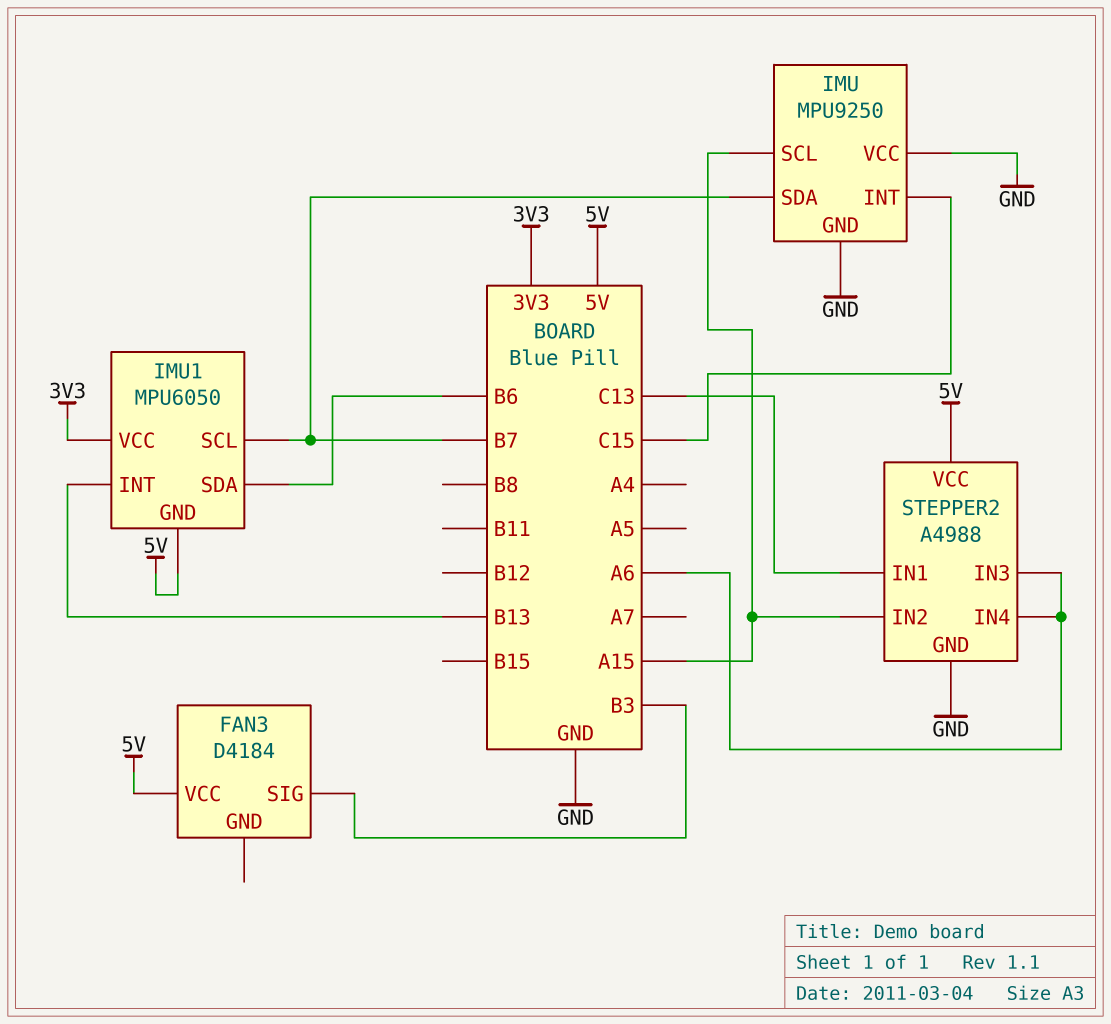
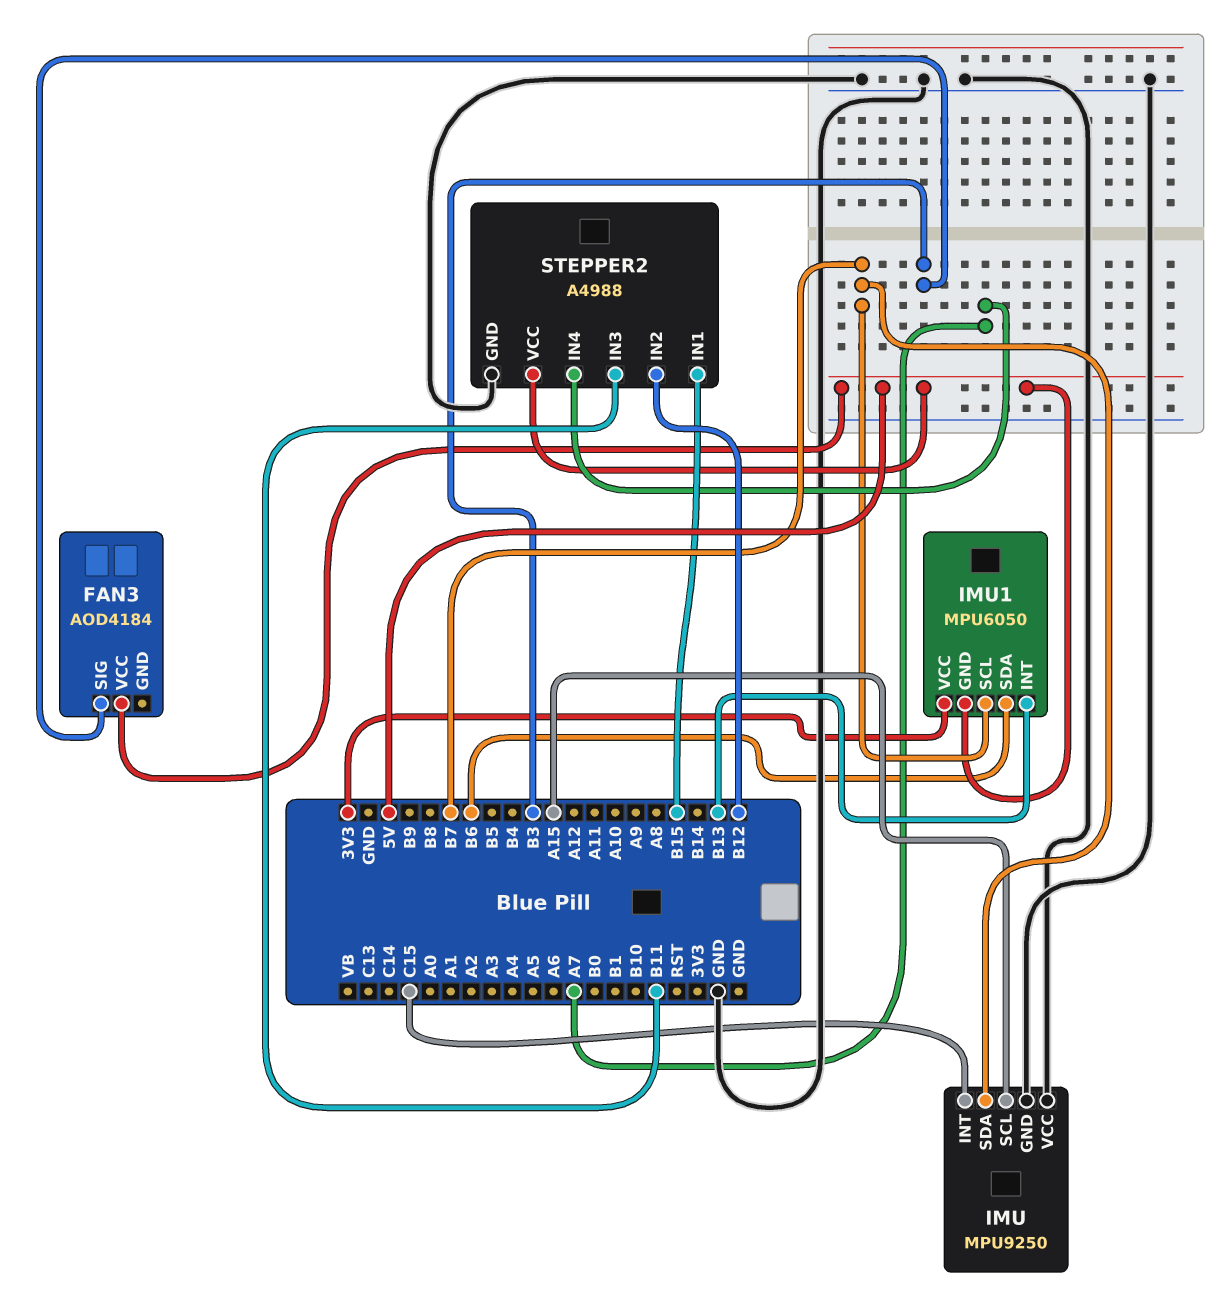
FAN3: D4184 -> AOD4184
STEPPER2 pin IN1: C13 -> B15
STEPPER2 pin IN2: A15 -> B12
STEPPER2 pin IN3: A6 -> B11
STEPPER2 pin IN4: A6 -> A7

